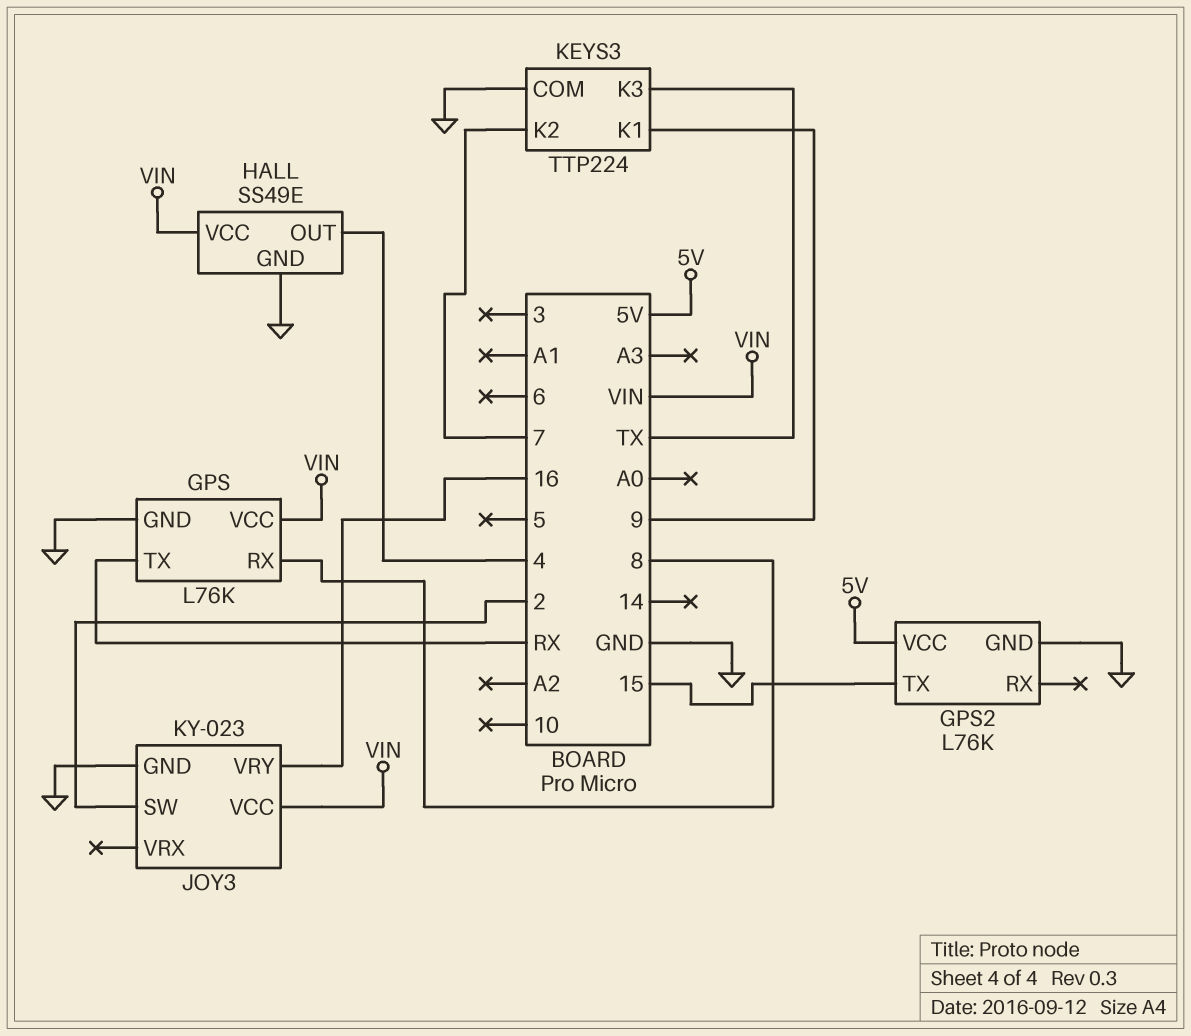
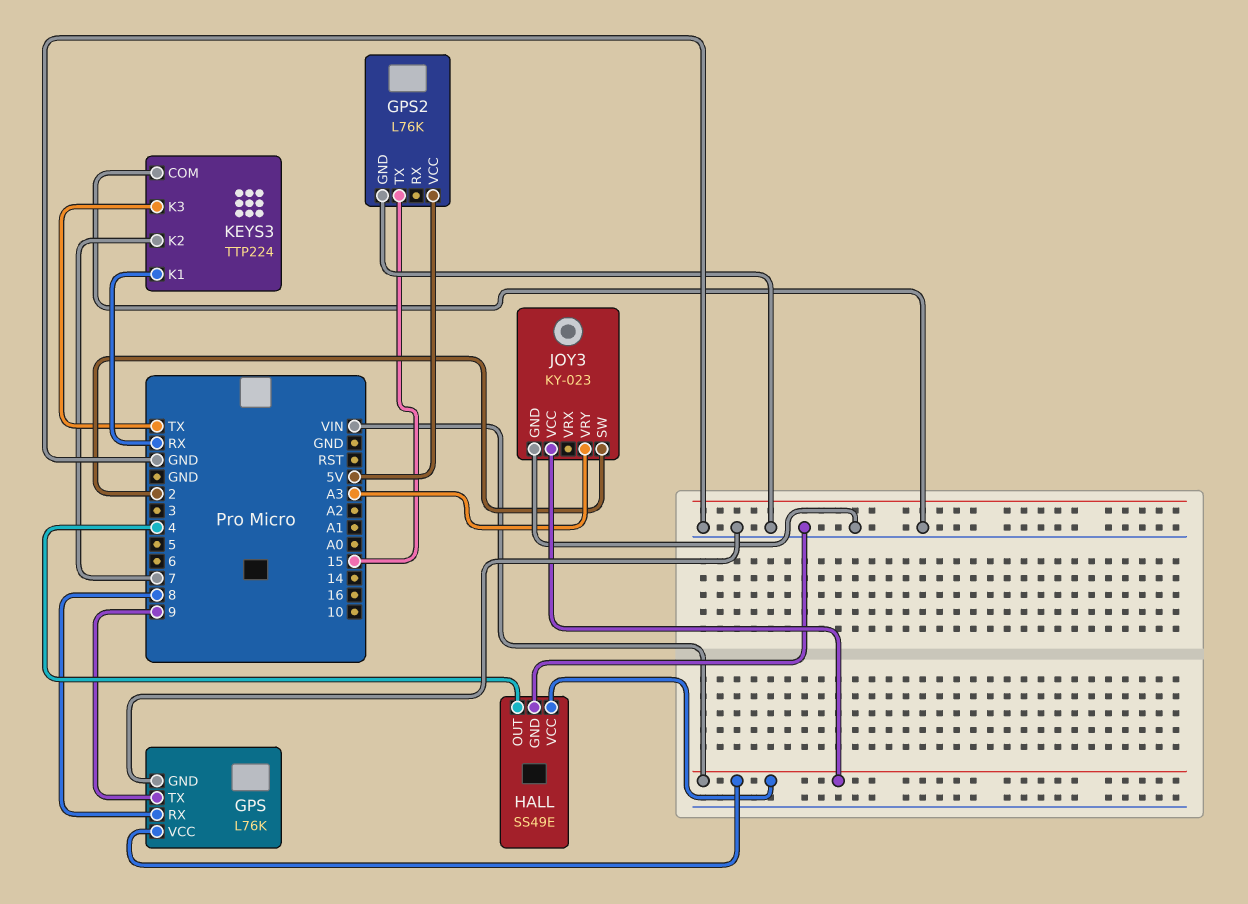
GPS pin TX: RX -> 9
JOY3 pin VRY: 16 -> A3
KEYS3 pin K1: 9 -> RX

